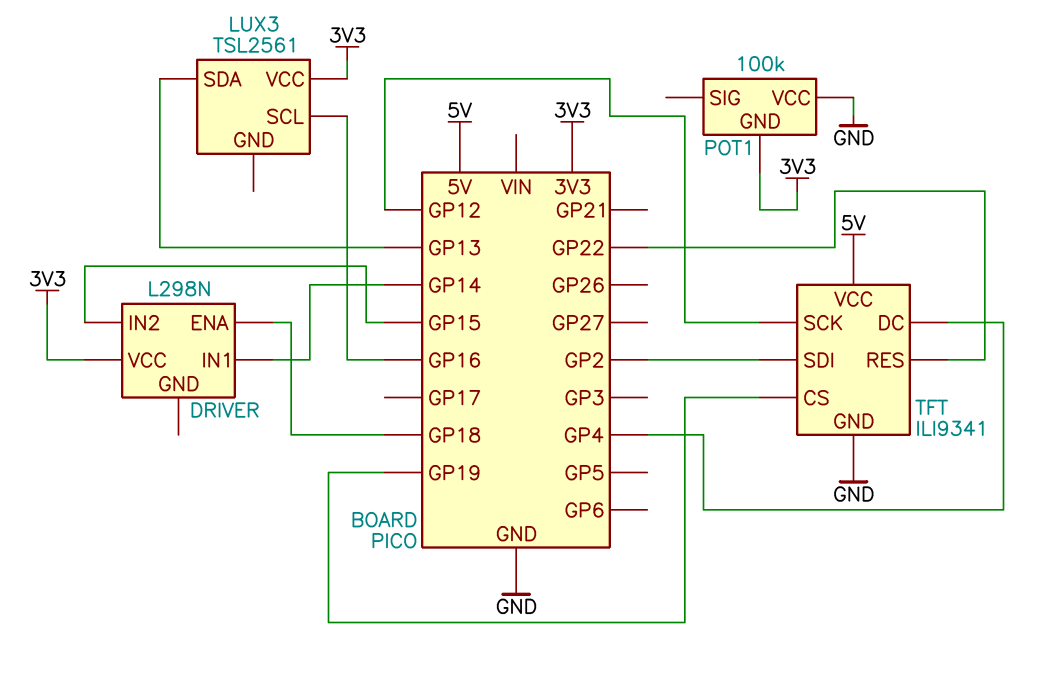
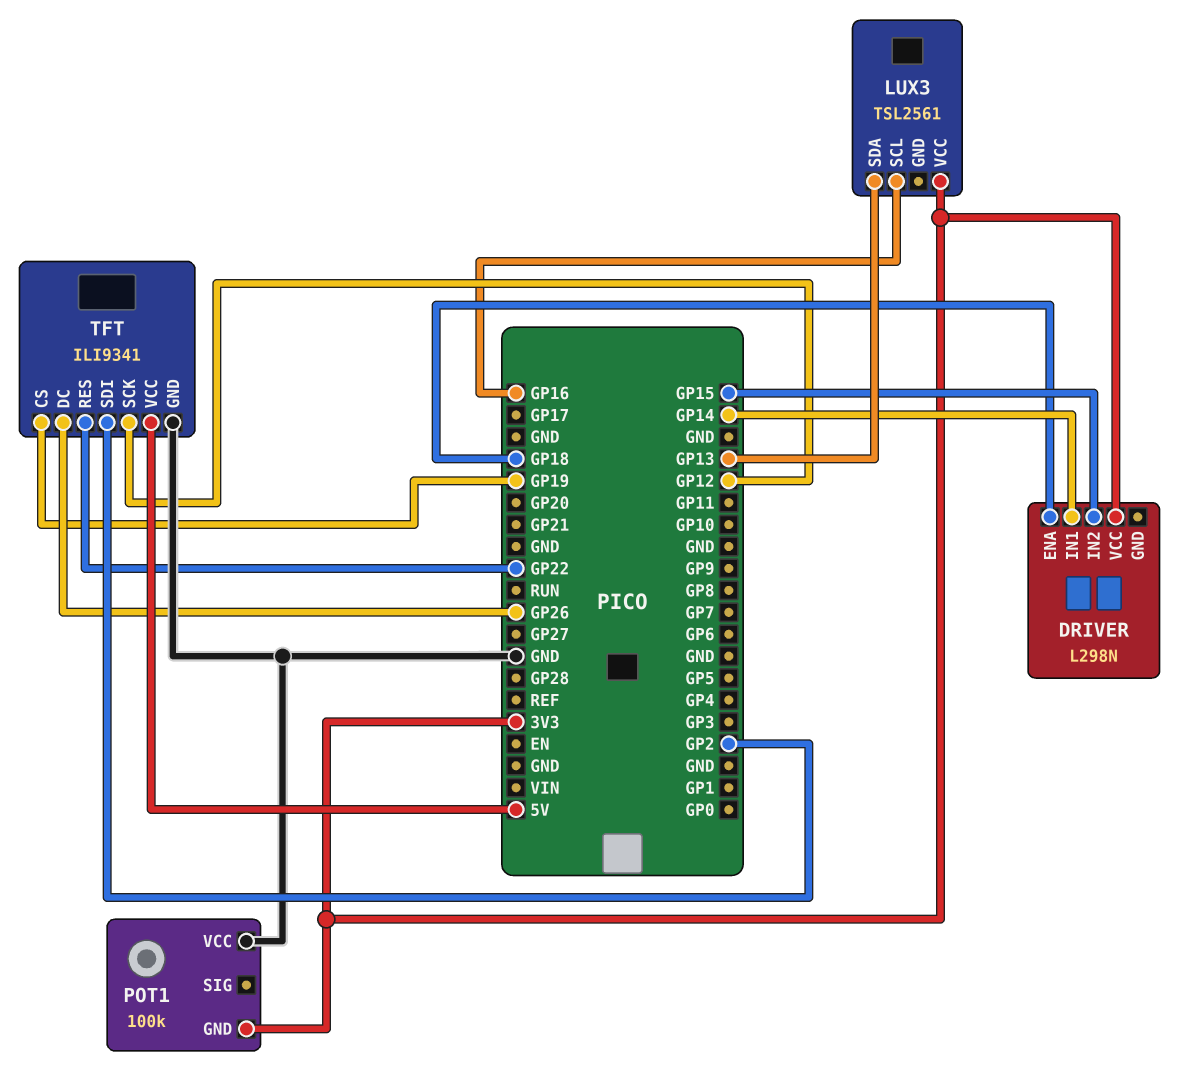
TFT pin DC: GP4 -> GP26

